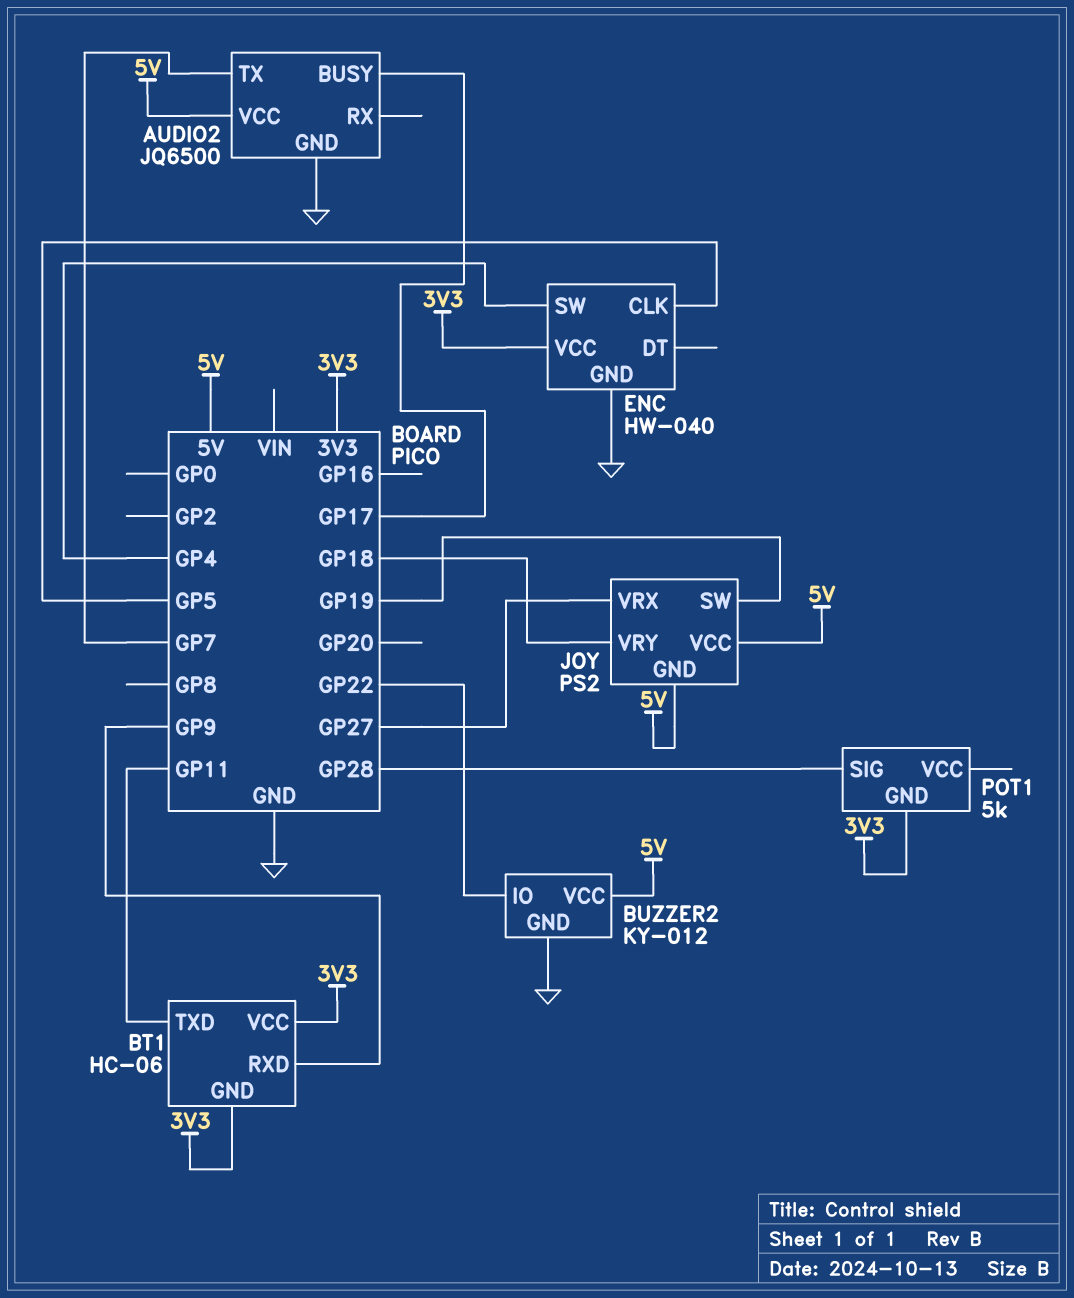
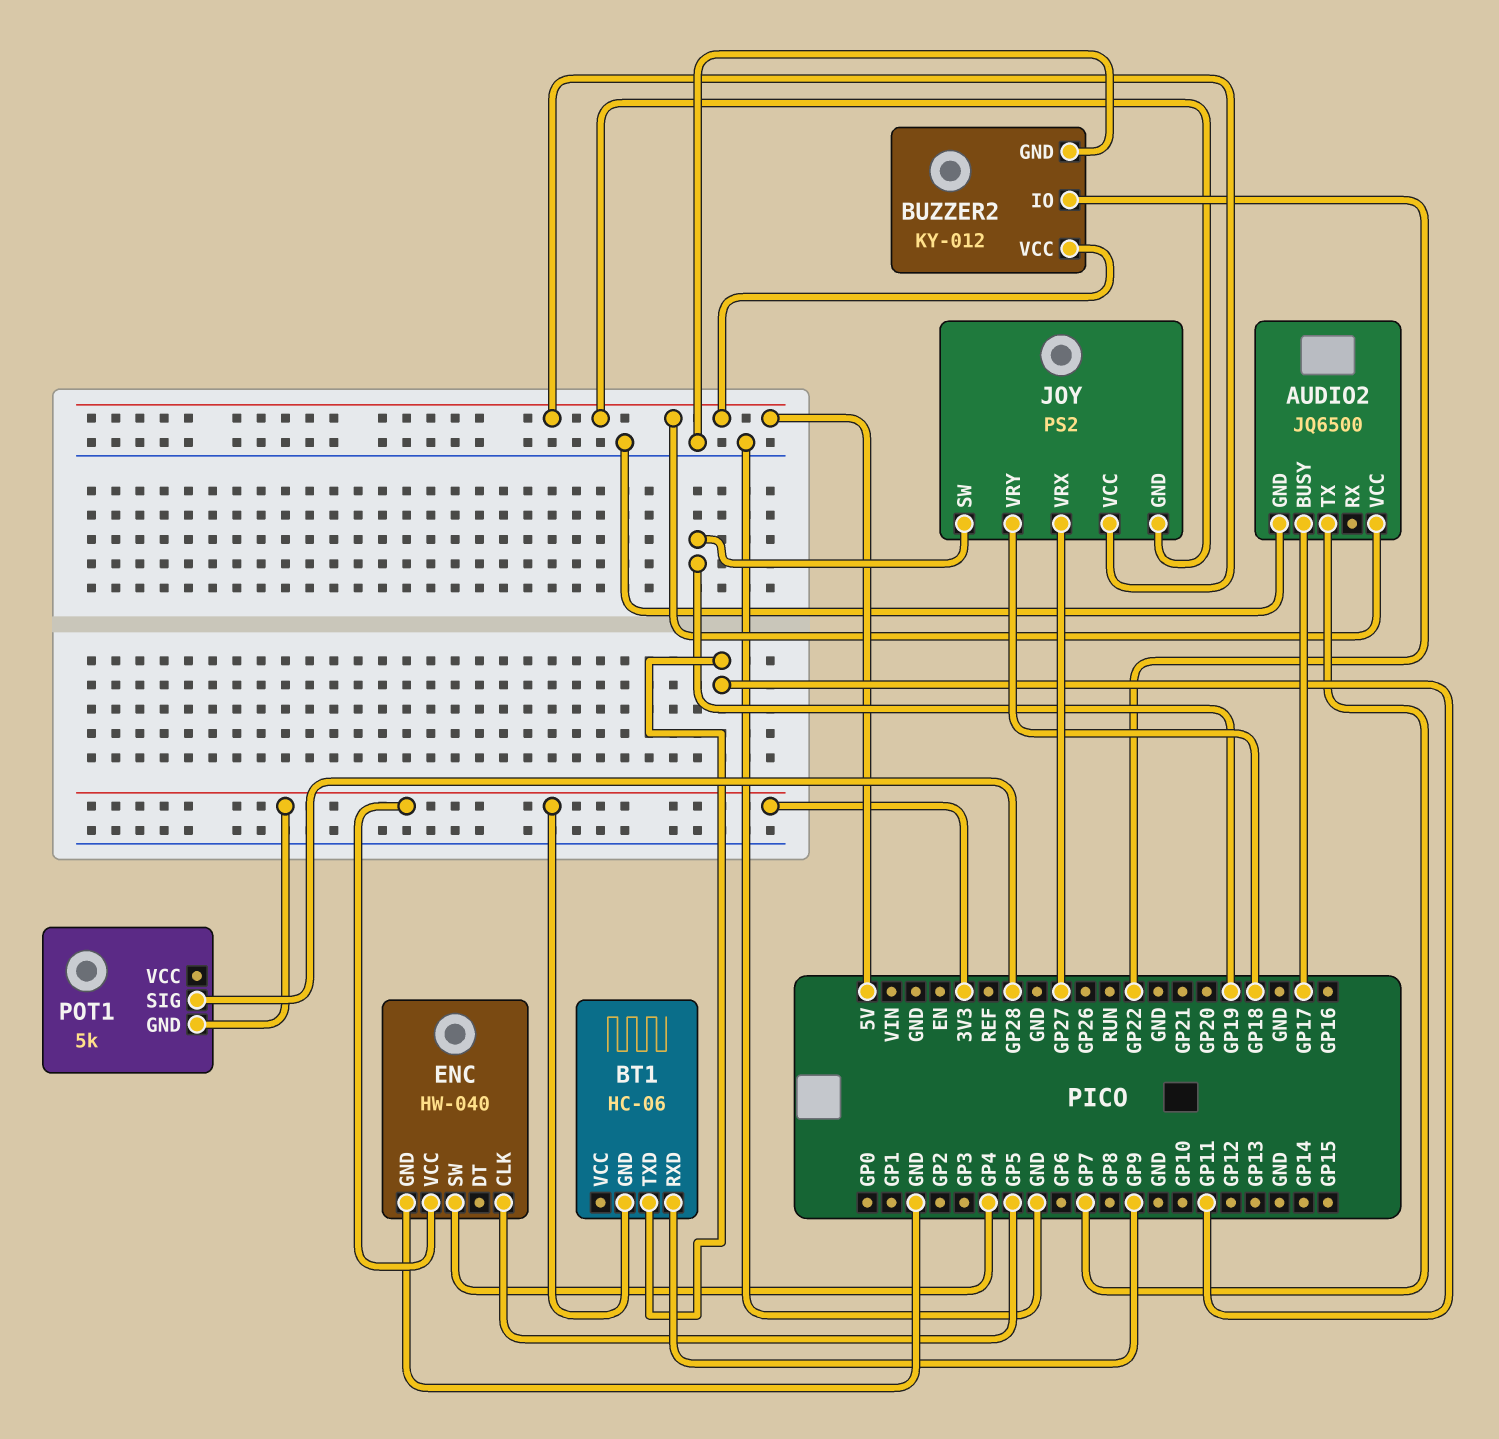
BT1 pin VCC: 3V3 -> none

